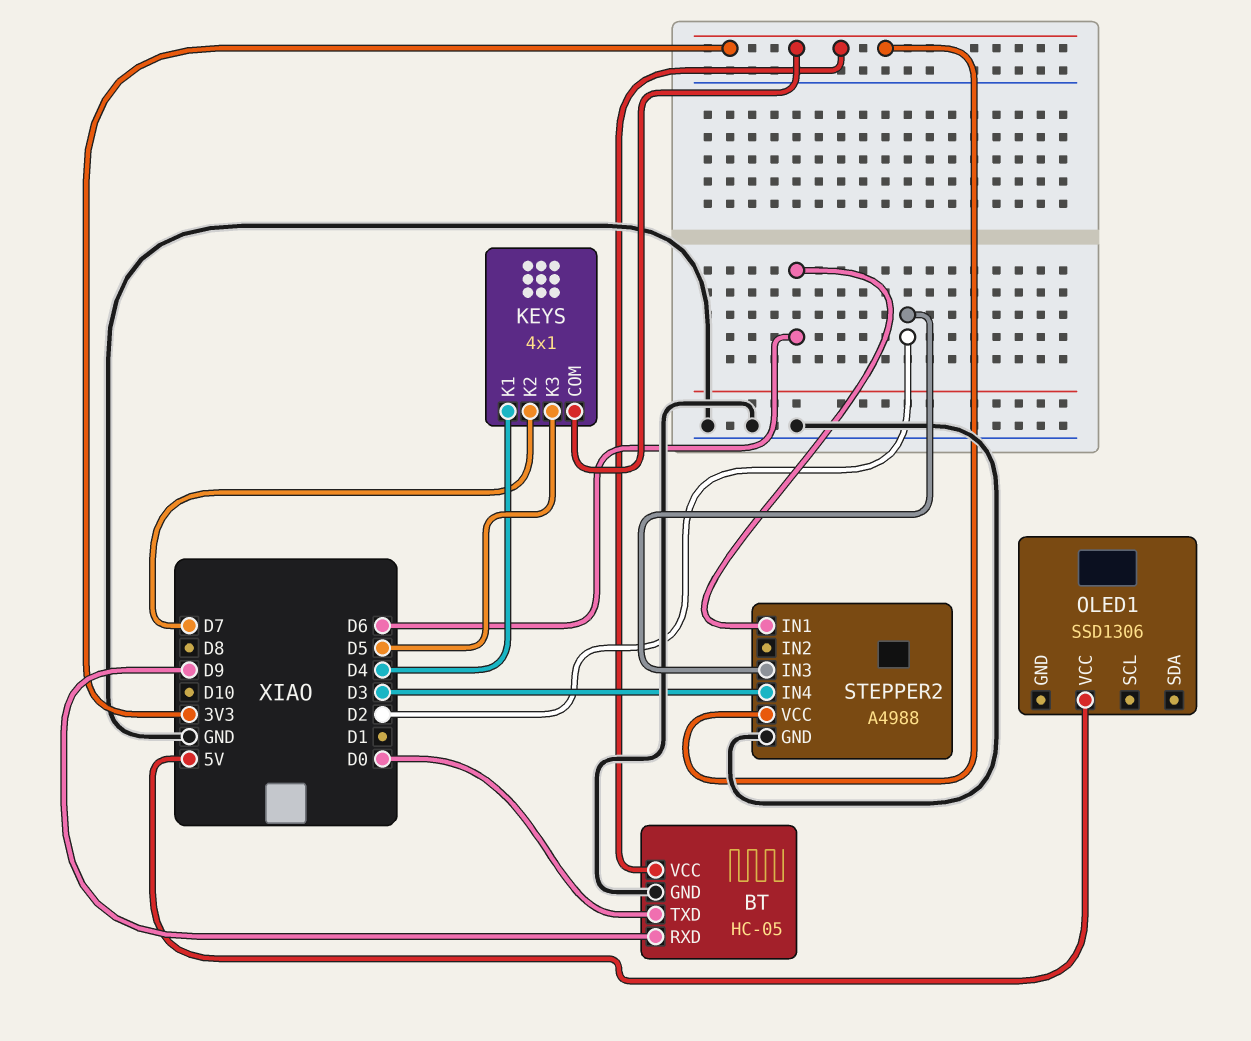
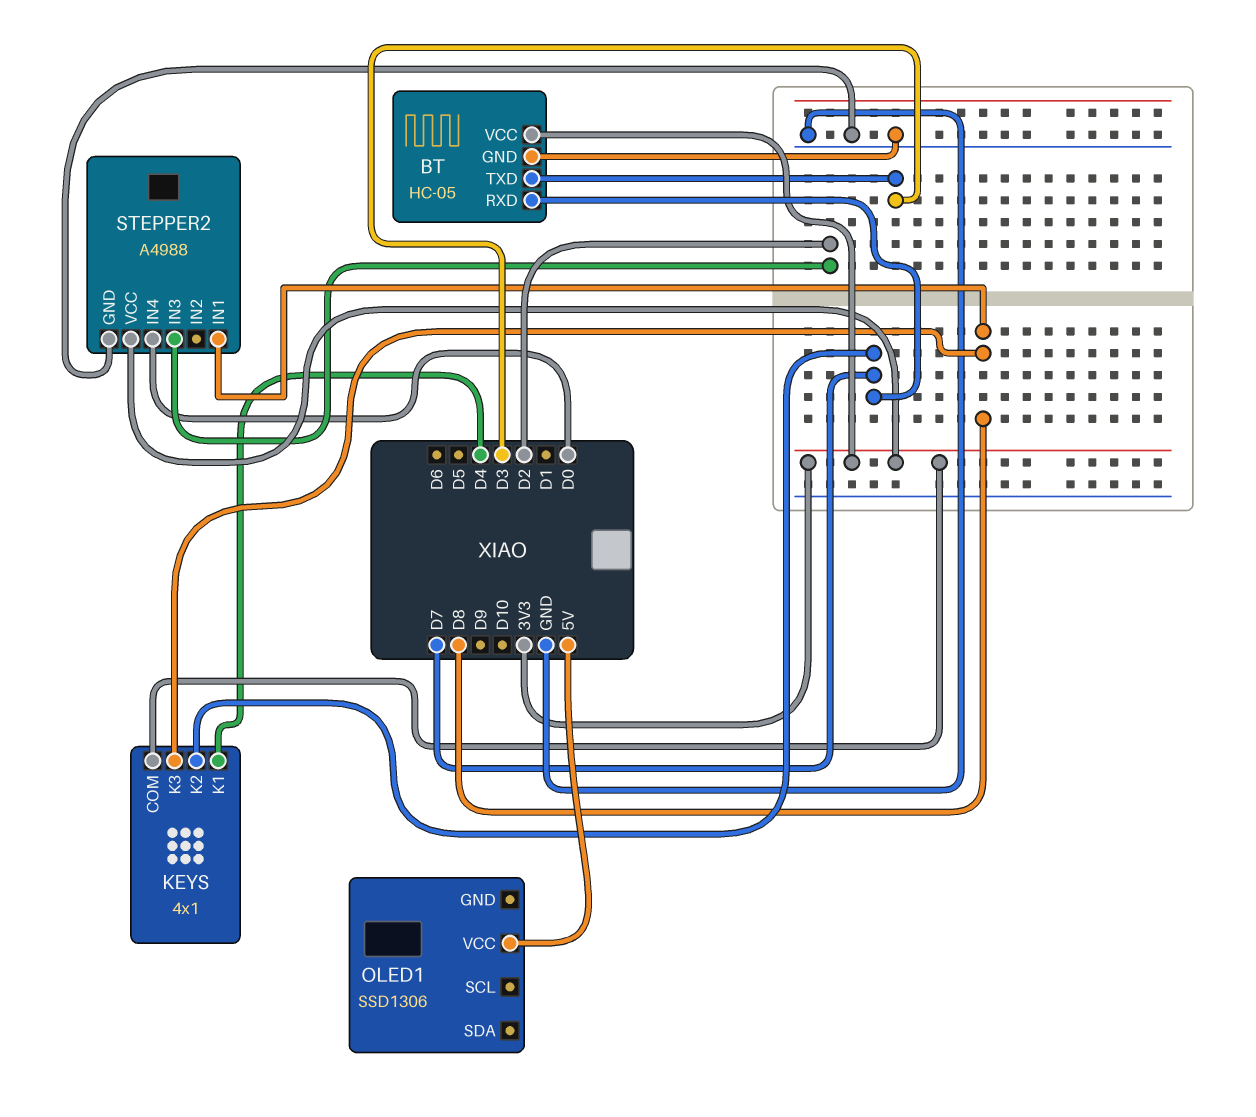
BT pin RXD: D9 -> D7
BT pin TXD: D0 -> D3
KEYS pin K3: D5 -> D8
STEPPER2 pin IN1: D6 -> D8
STEPPER2 pin IN4: D3 -> D0

